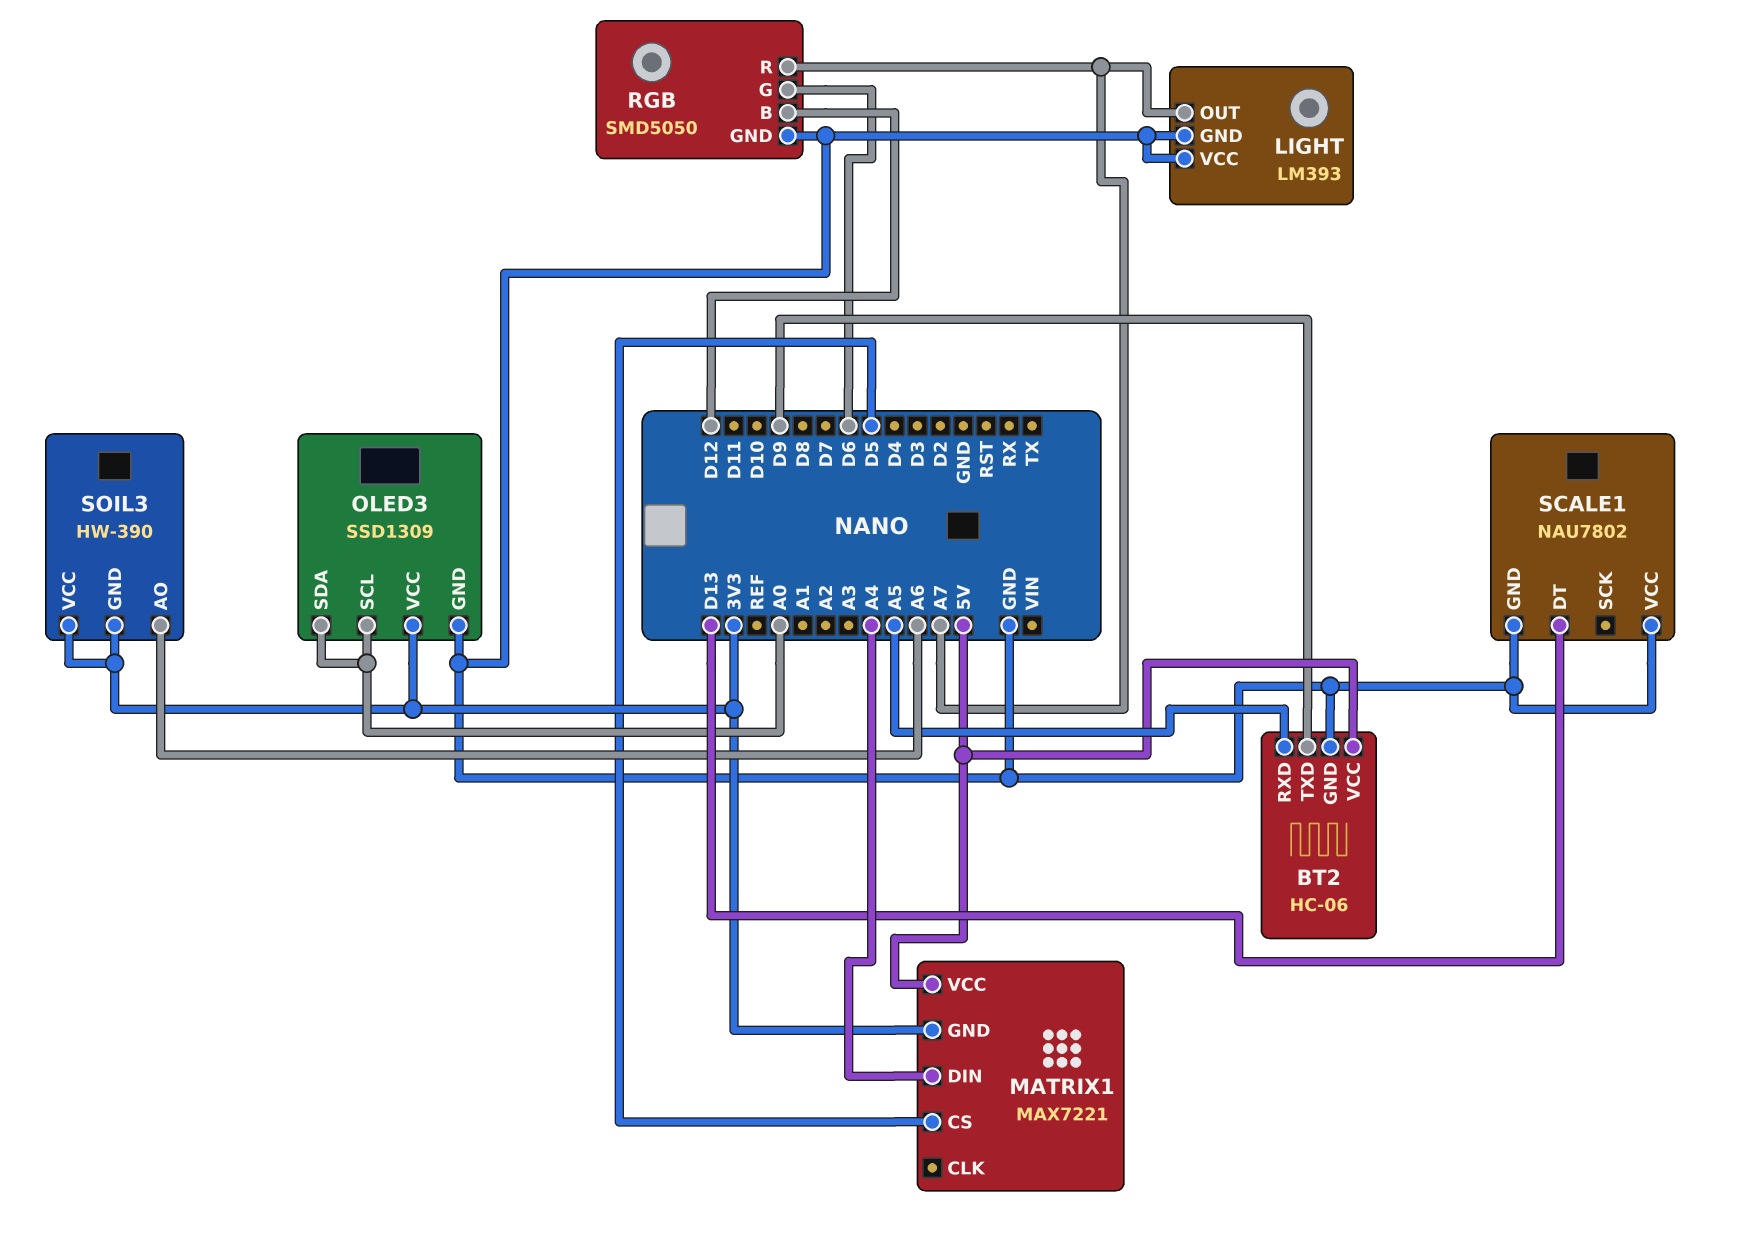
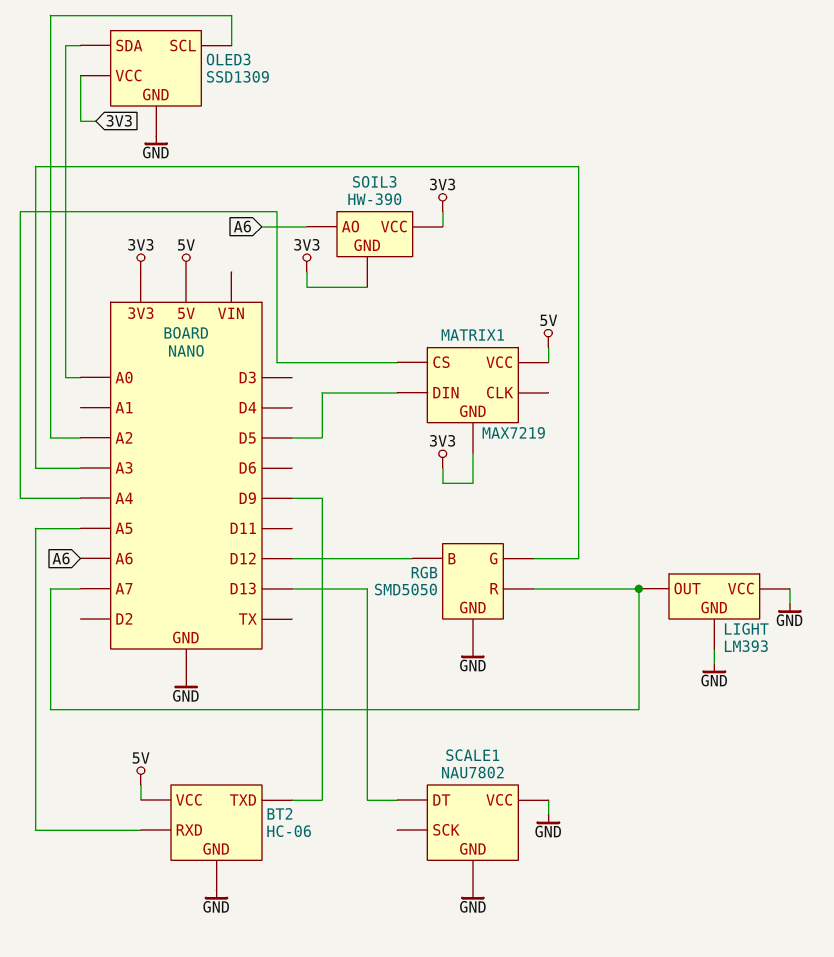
MATRIX1: MAX7221 -> MAX7219
MATRIX1 pin CS: D5 -> A4
MATRIX1 pin DIN: A4 -> D5
OLED3 pin SCL: A0 -> A2
RGB pin G: D6 -> A3

